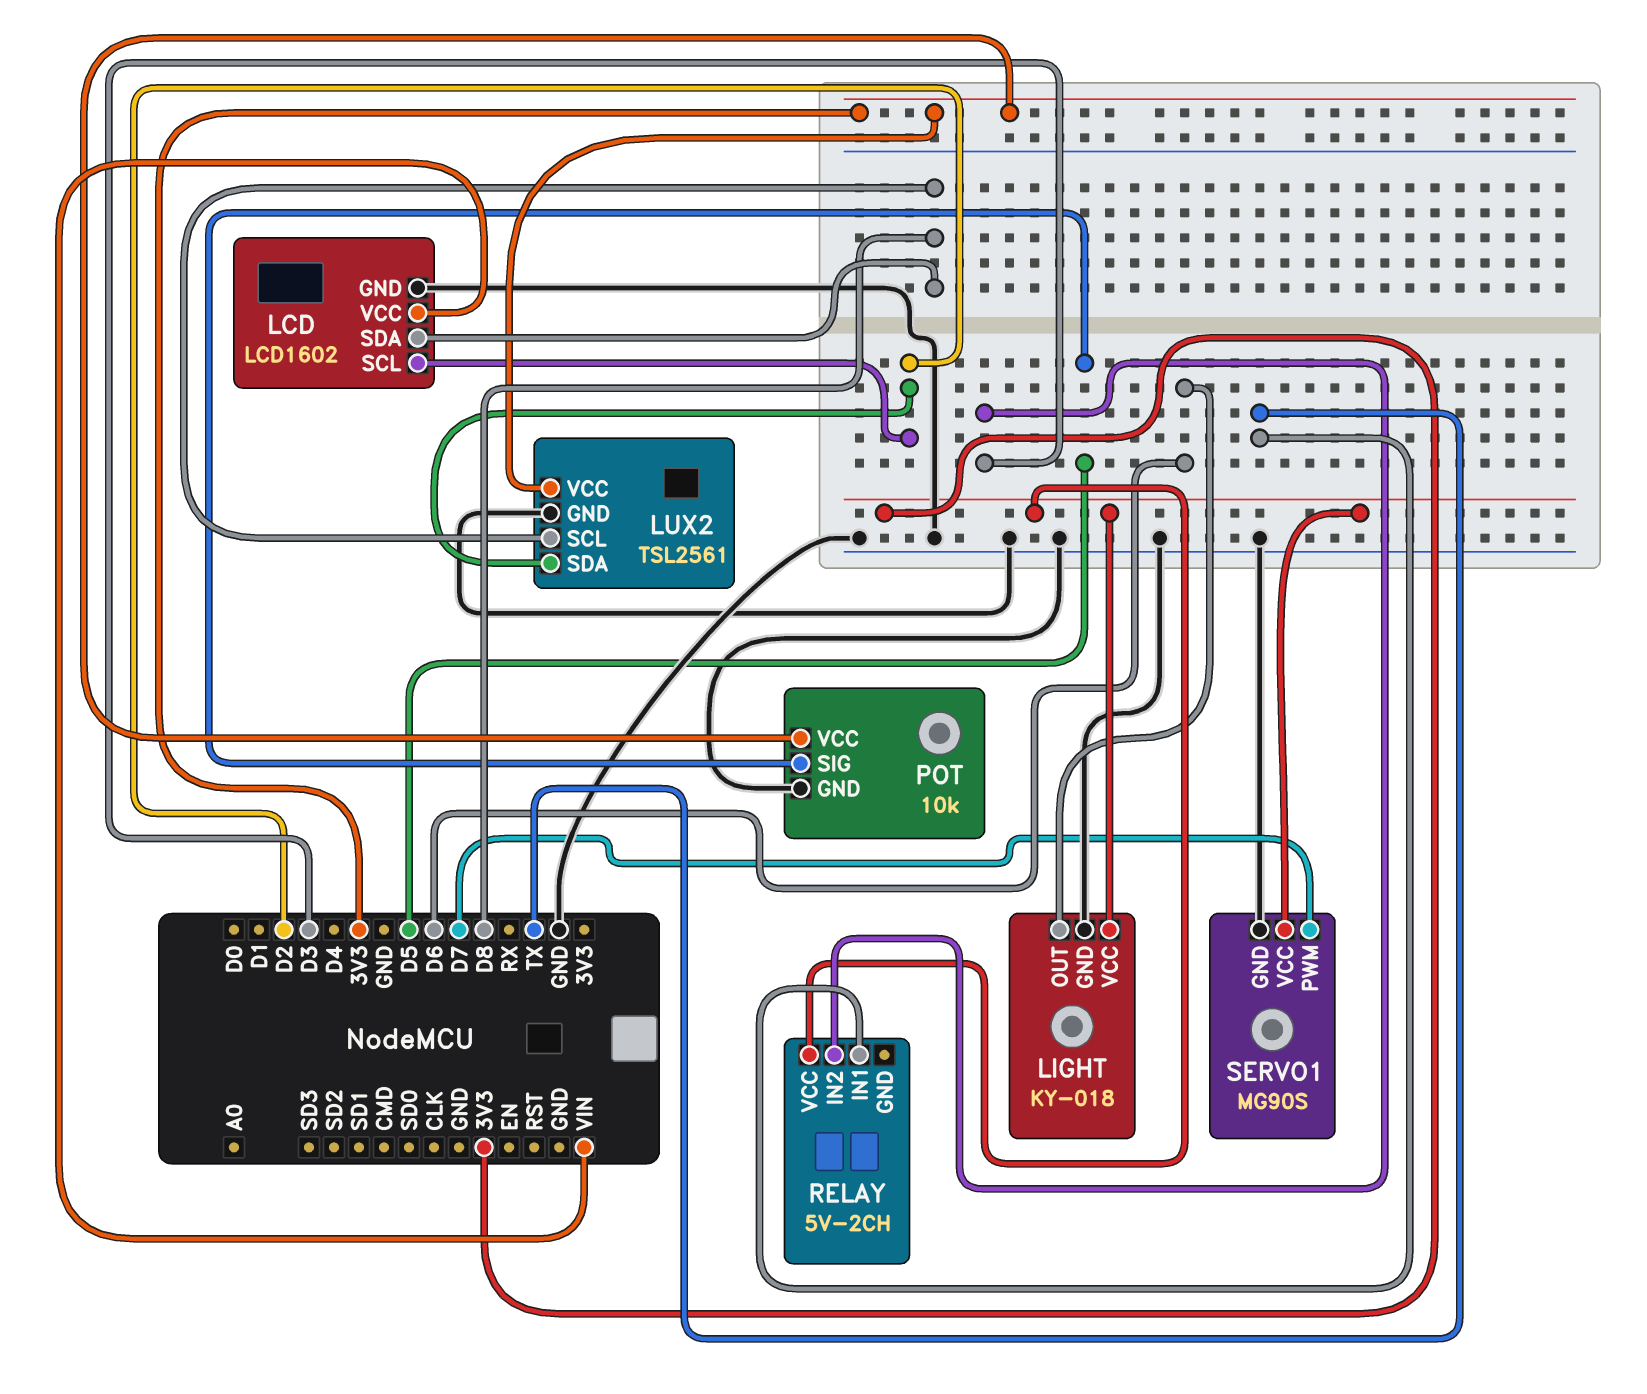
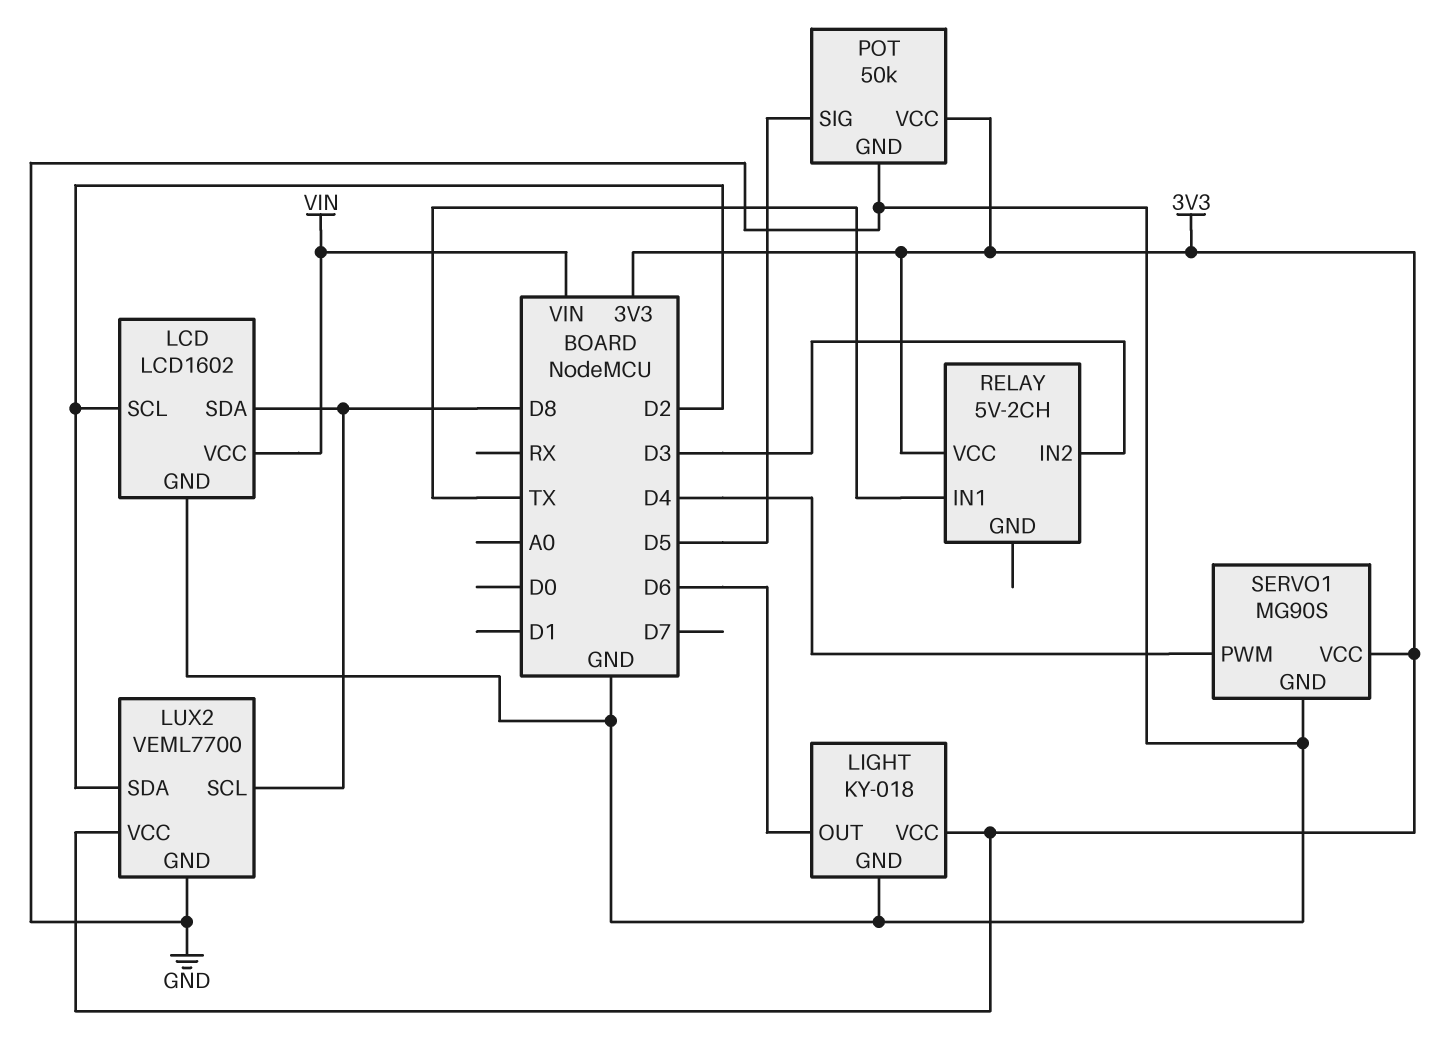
LUX2: TSL2561 -> VEML7700
POT: 10k -> 50k
SERVO1 pin PWM: D7 -> D4

